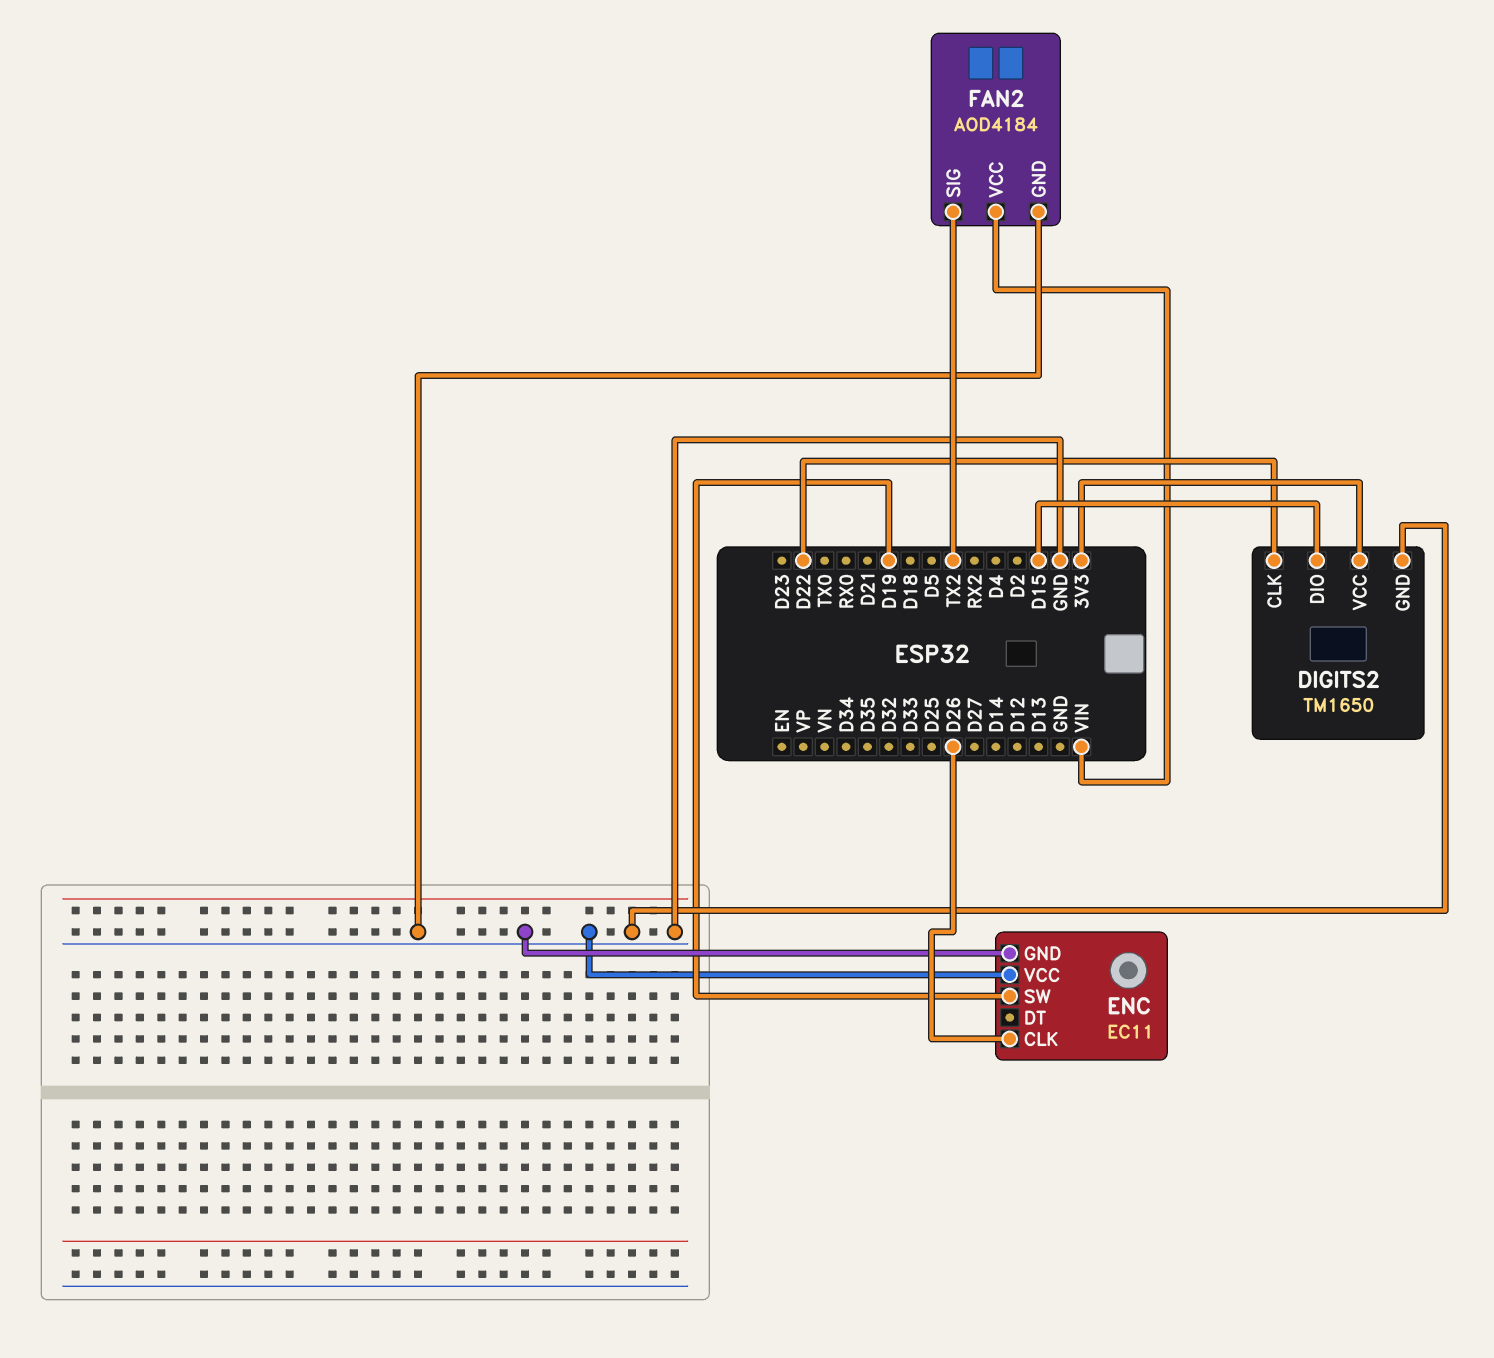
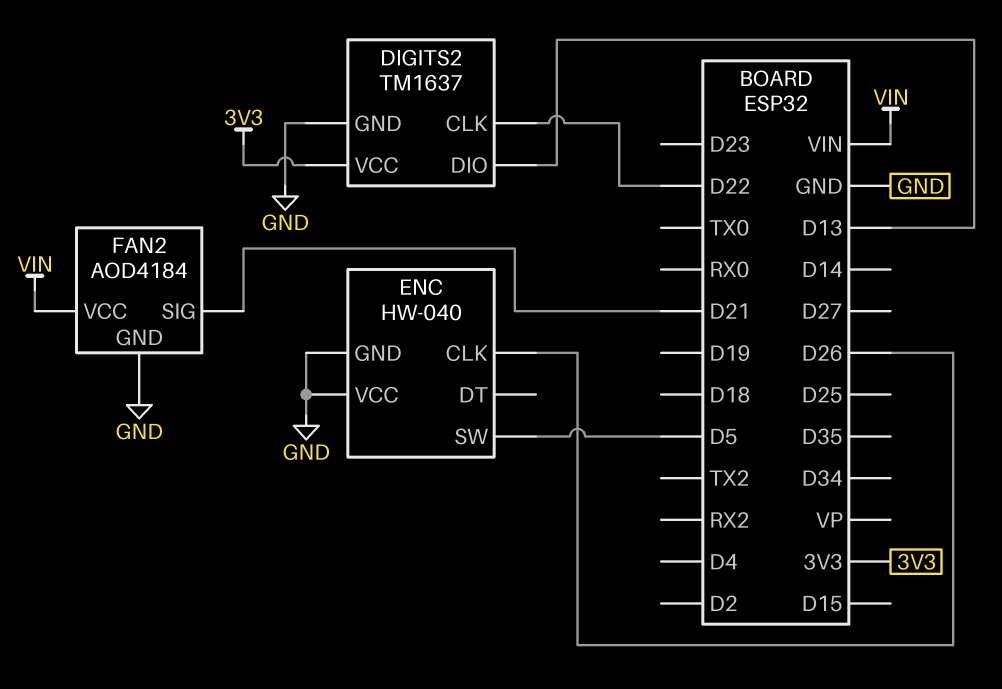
DIGITS2: TM1650 -> TM1637
DIGITS2 pin DIO: D15 -> D13
ENC: EC11 -> HW-040
ENC pin SW: D19 -> D5
FAN2 pin SIG: TX2 -> D21

